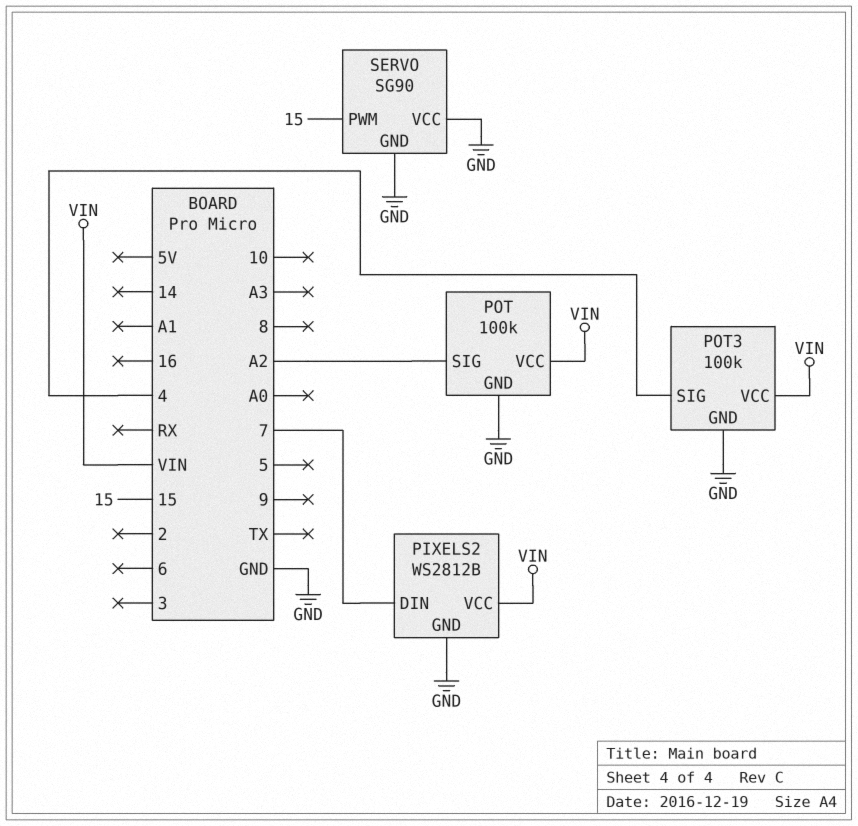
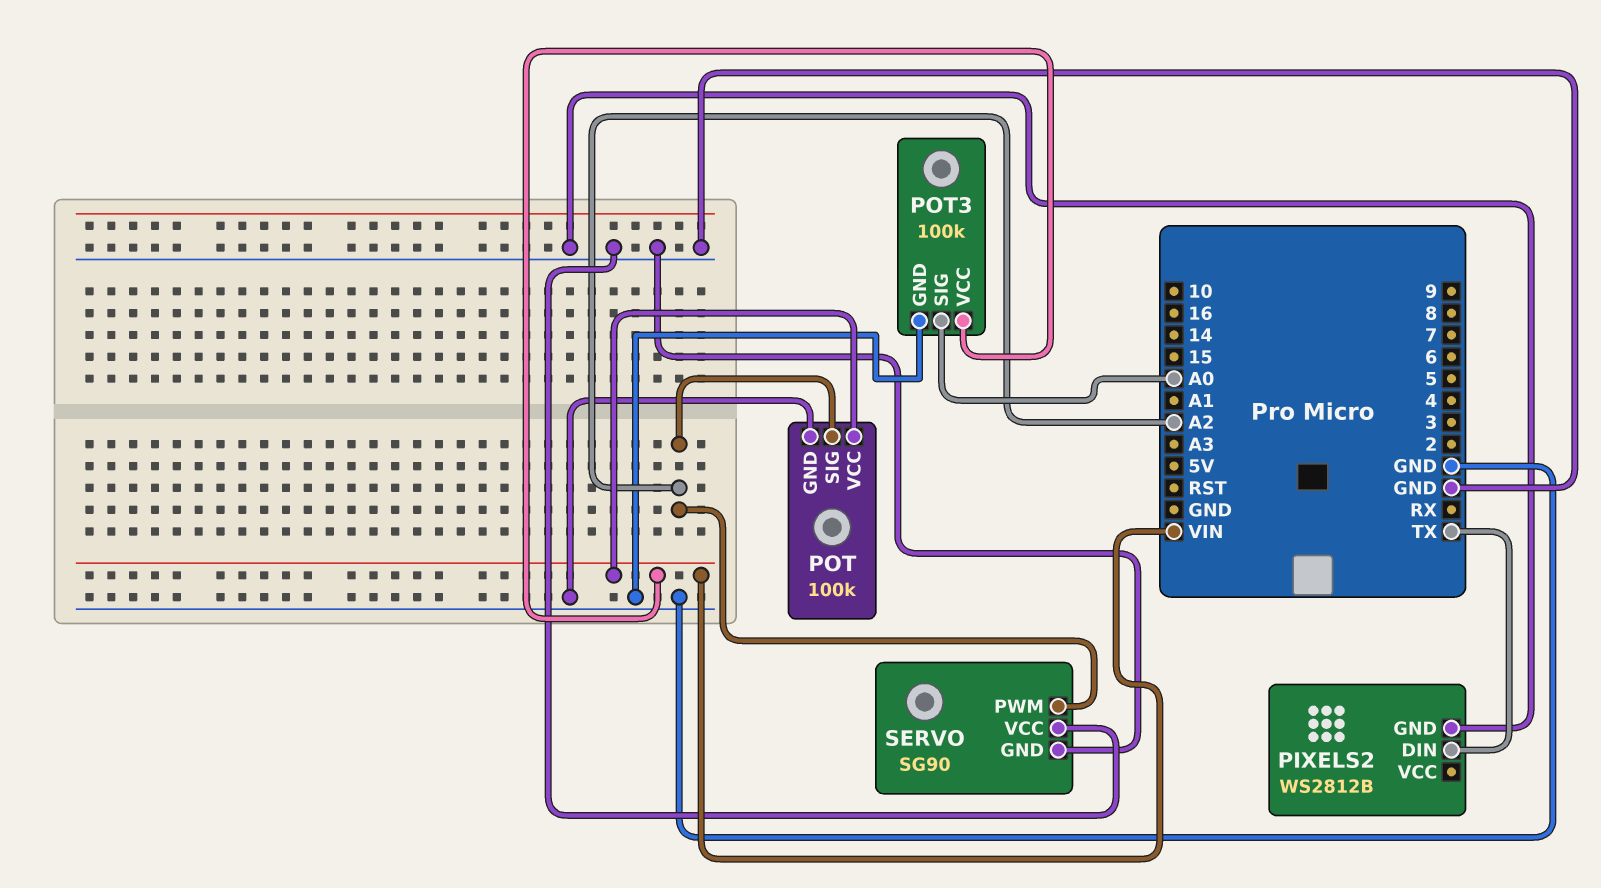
PIXELS2 pin DIN: 7 -> TX
PIXELS2 pin VCC: VIN -> none
POT3 pin SIG: 4 -> A0
SERVO pin PWM: 15 -> A2

